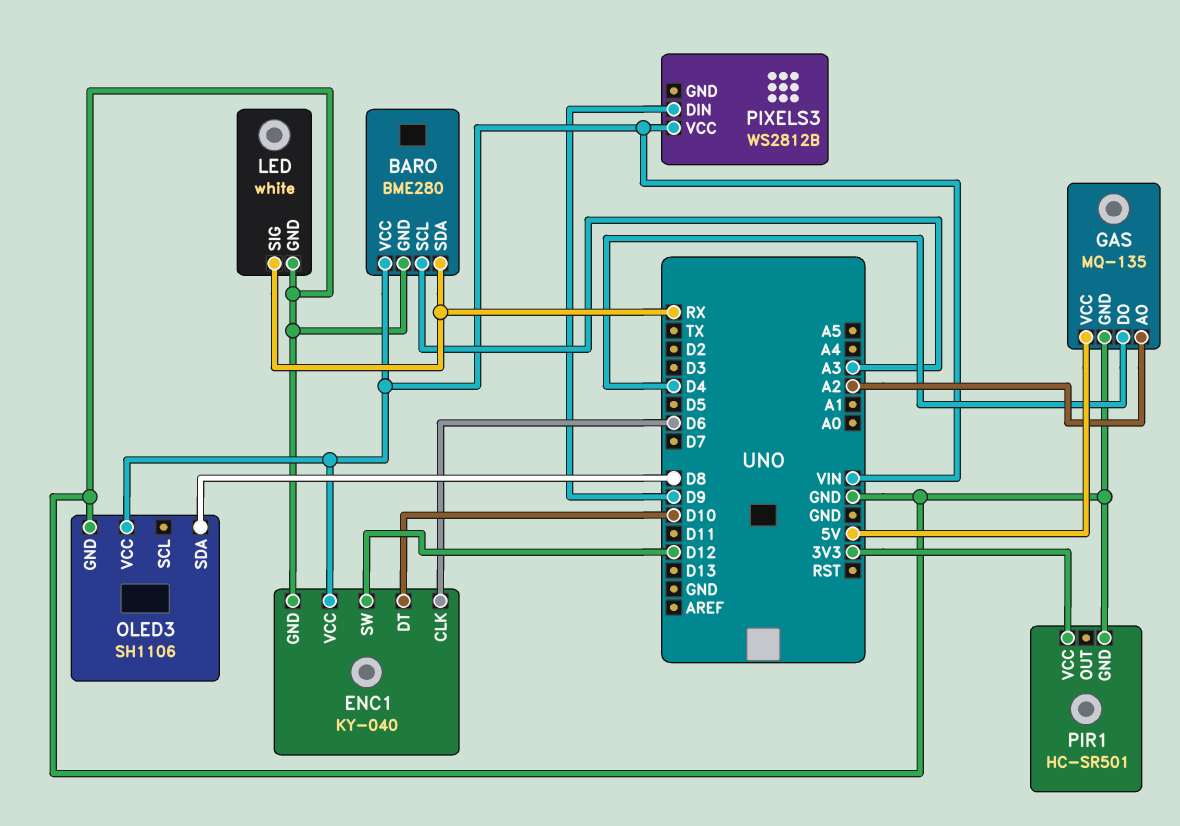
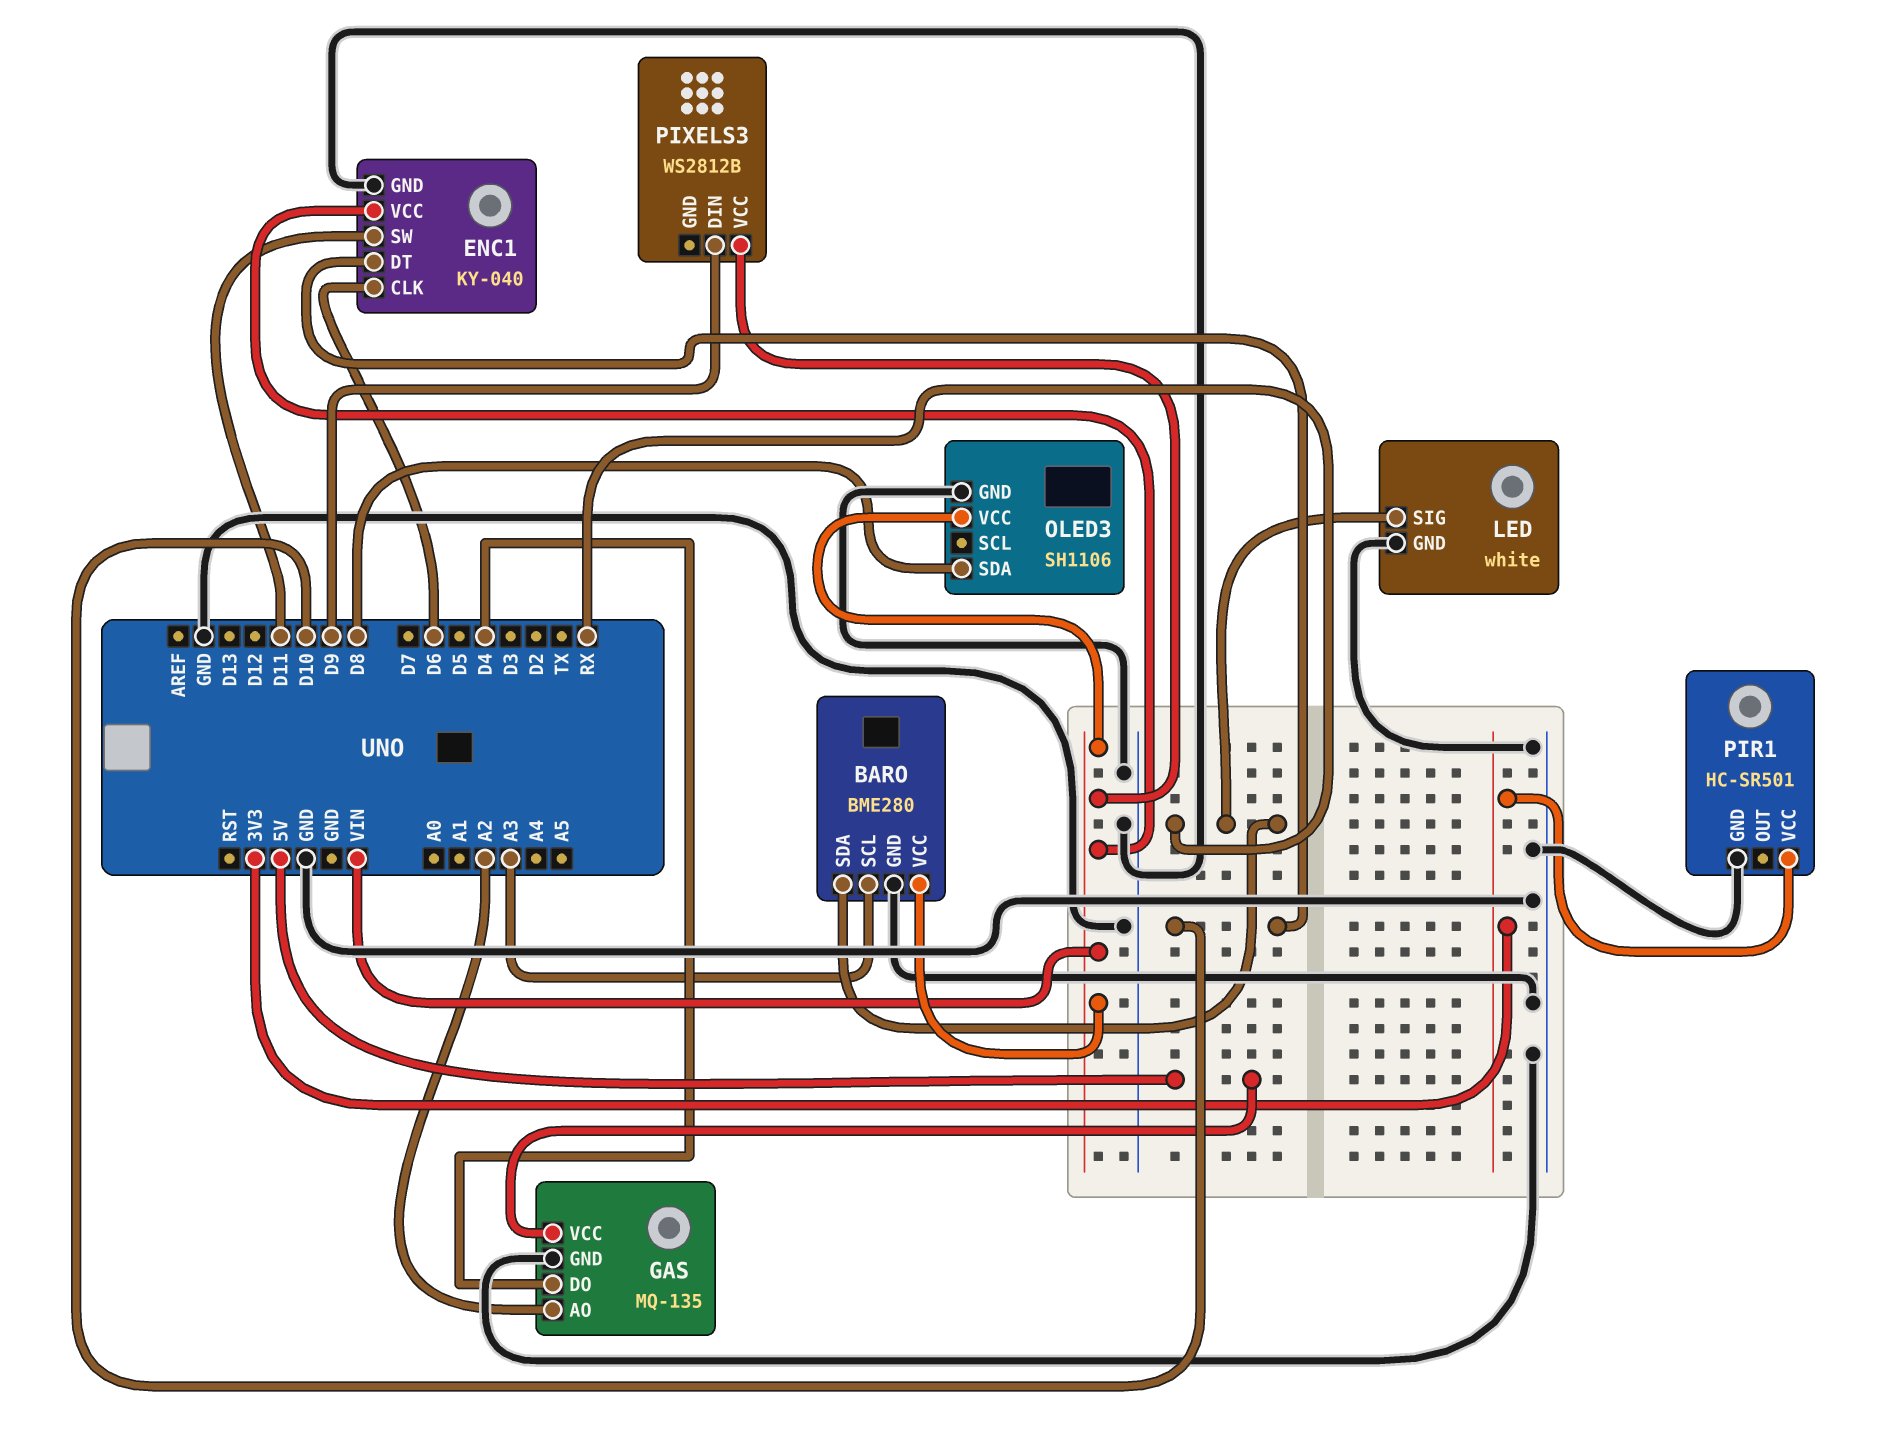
ENC1 pin SW: D12 -> D11

